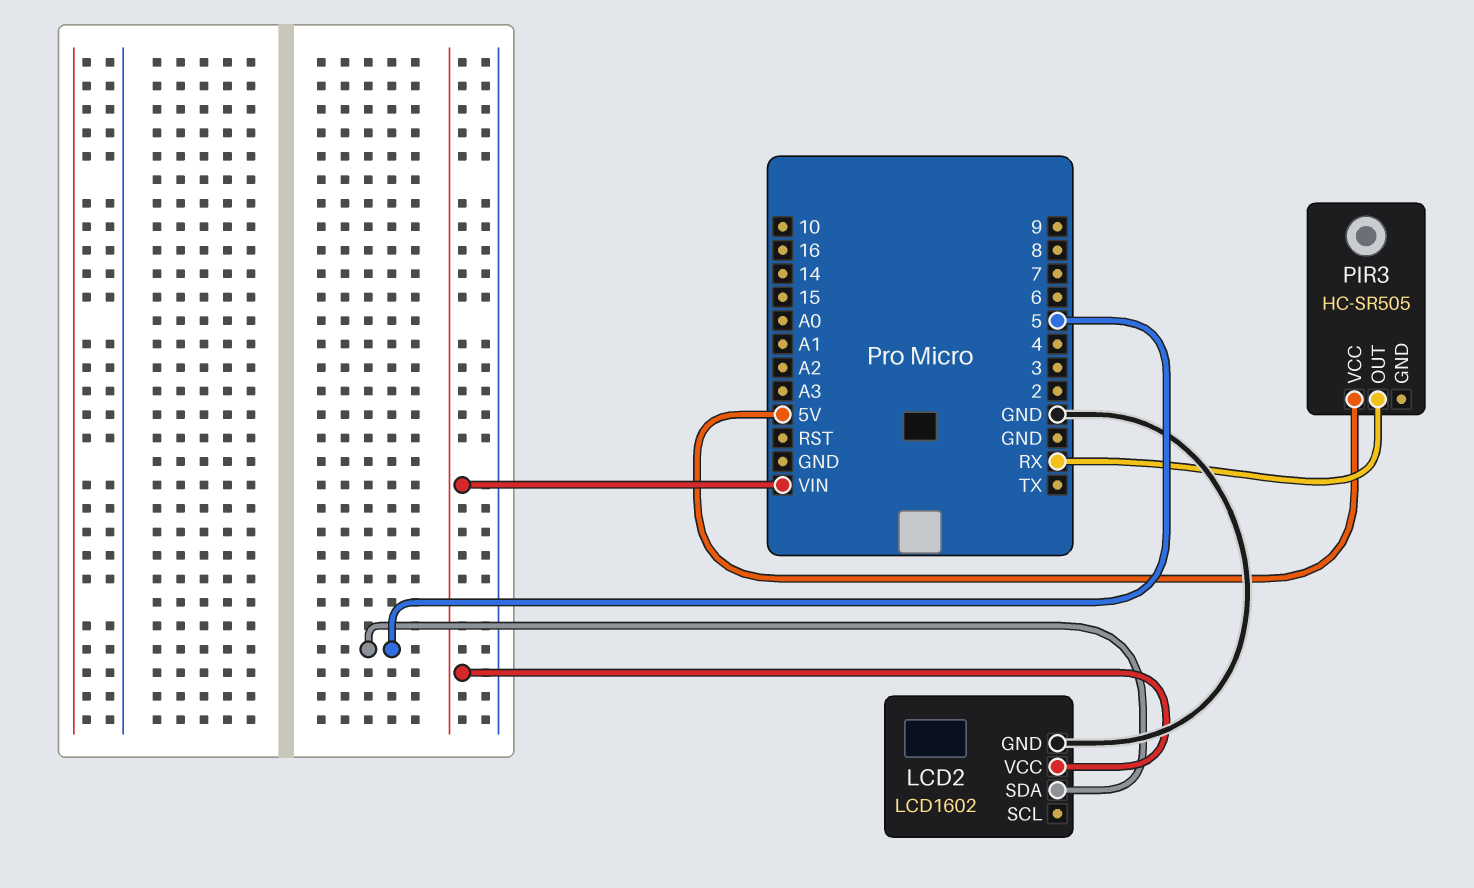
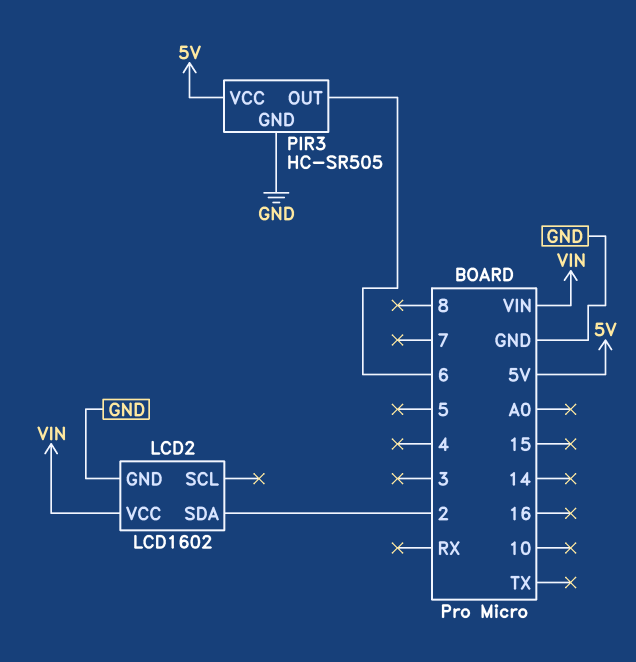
LCD2 pin SDA: 5 -> 2
PIR3 pin GND: none -> GND
PIR3 pin OUT: RX -> 6

